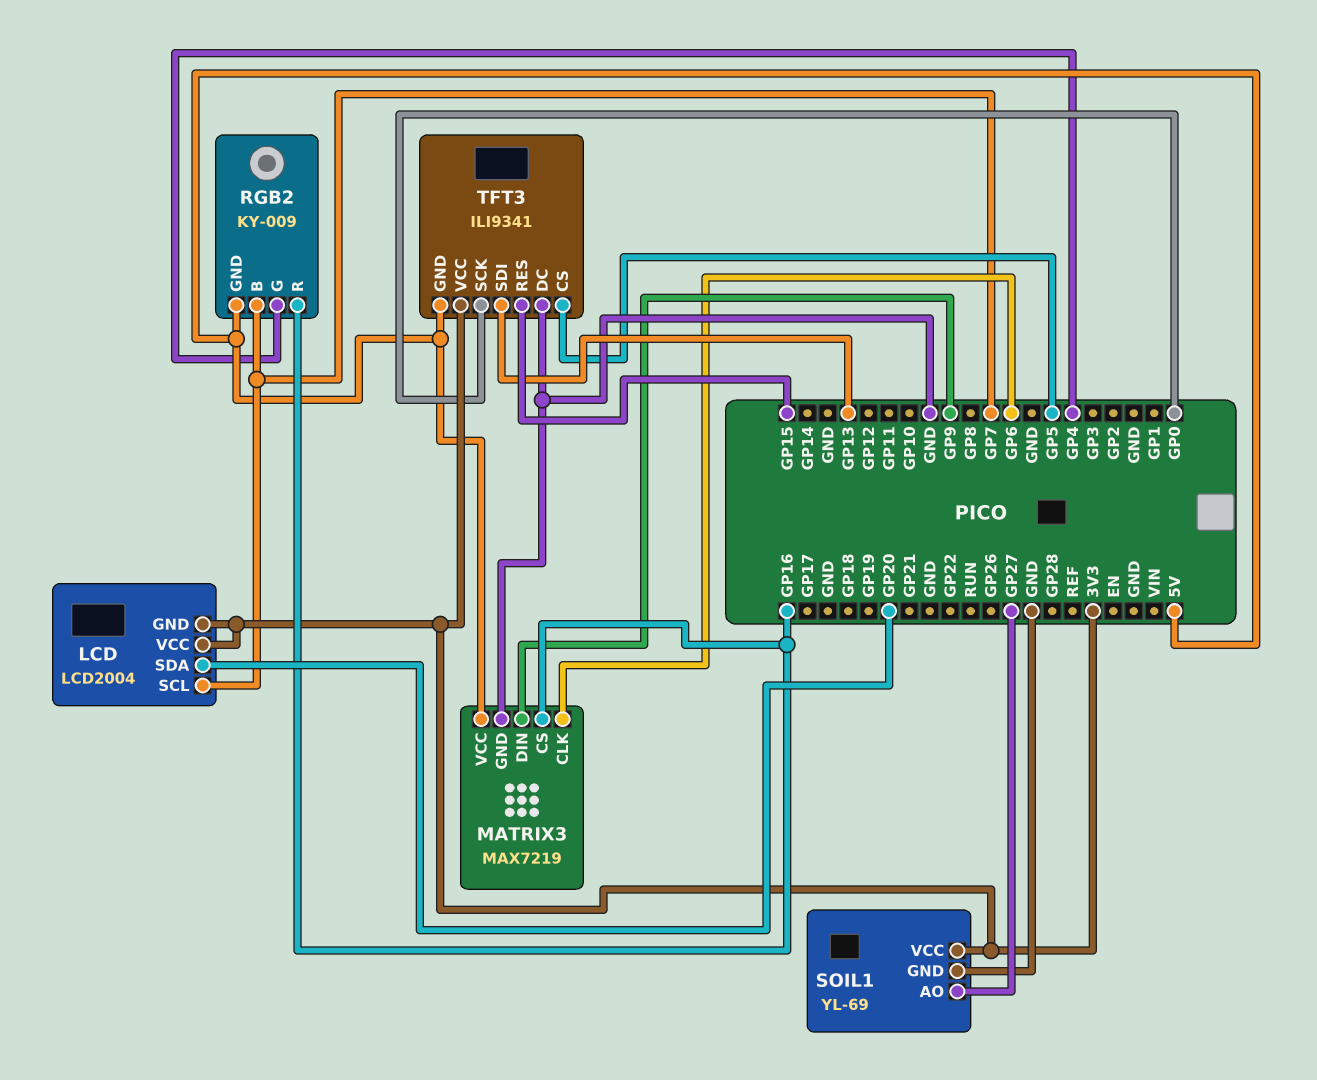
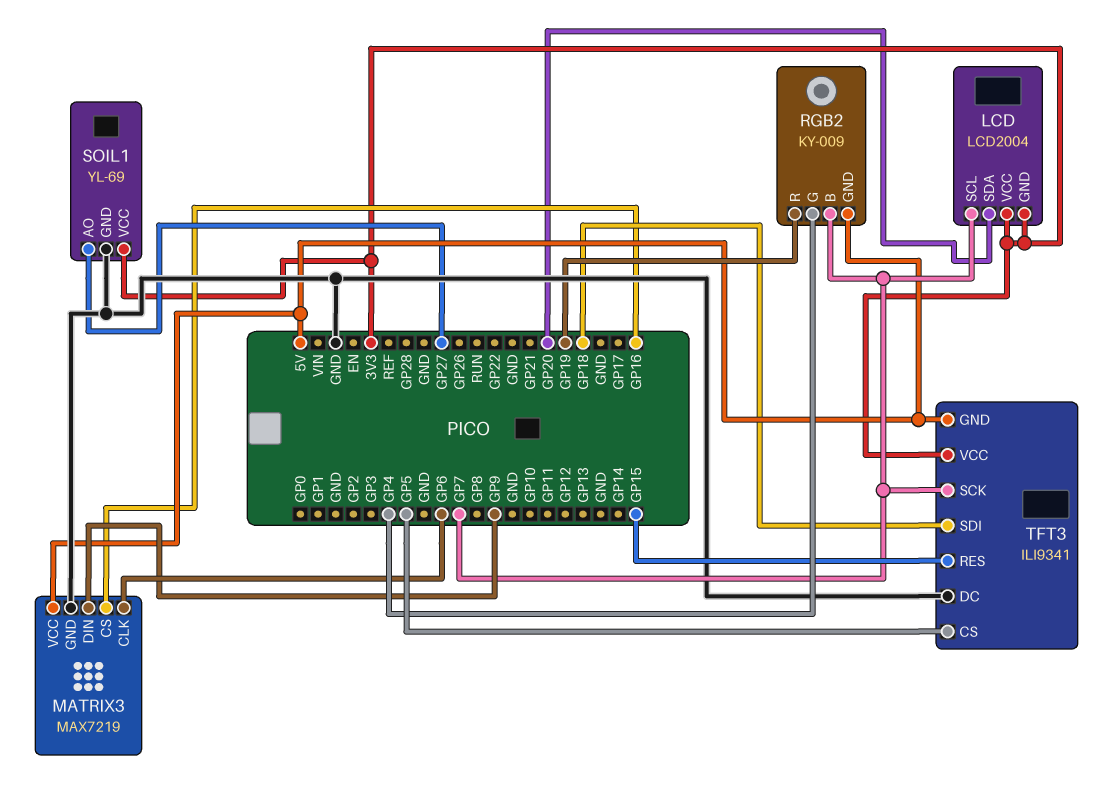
RGB2 pin R: GP16 -> GP19
TFT3 pin SCK: GP0 -> GP7
TFT3 pin SDI: GP13 -> GP18

